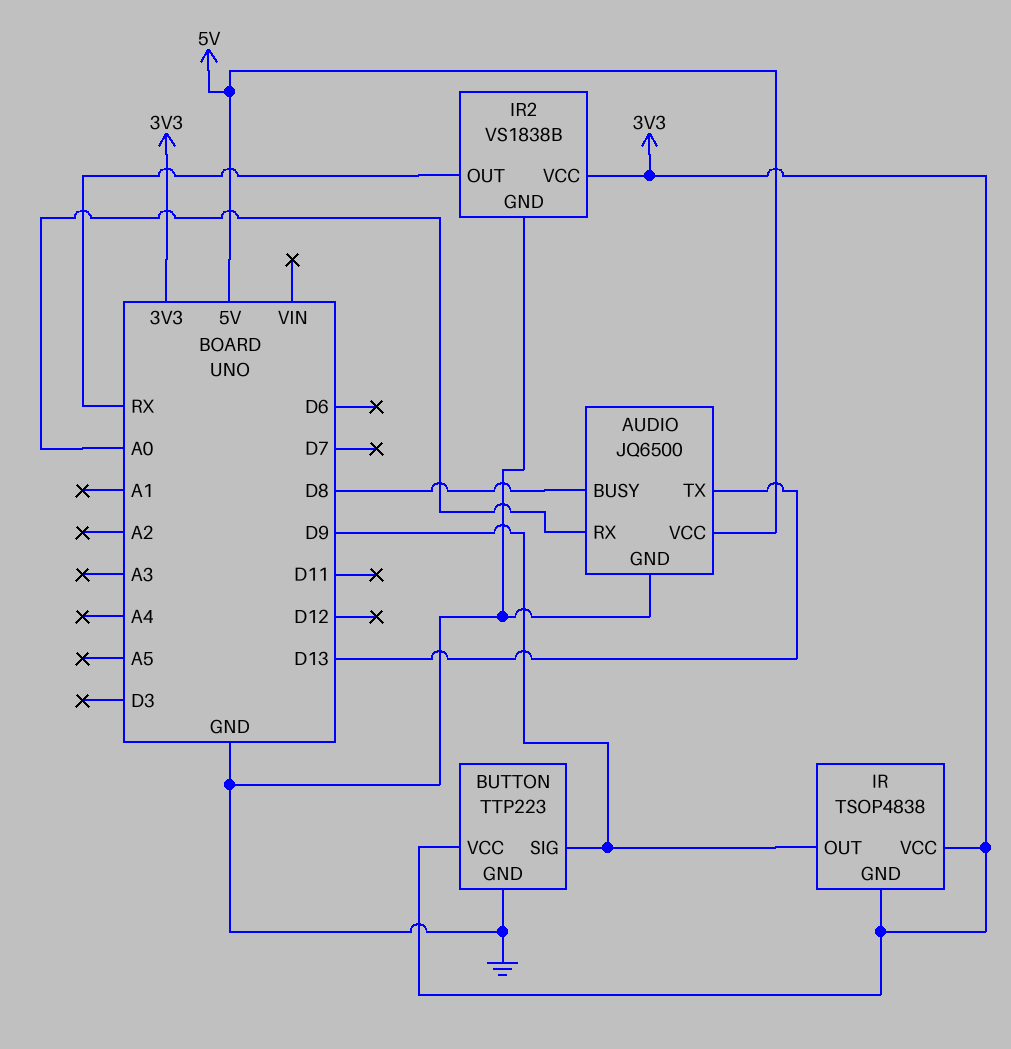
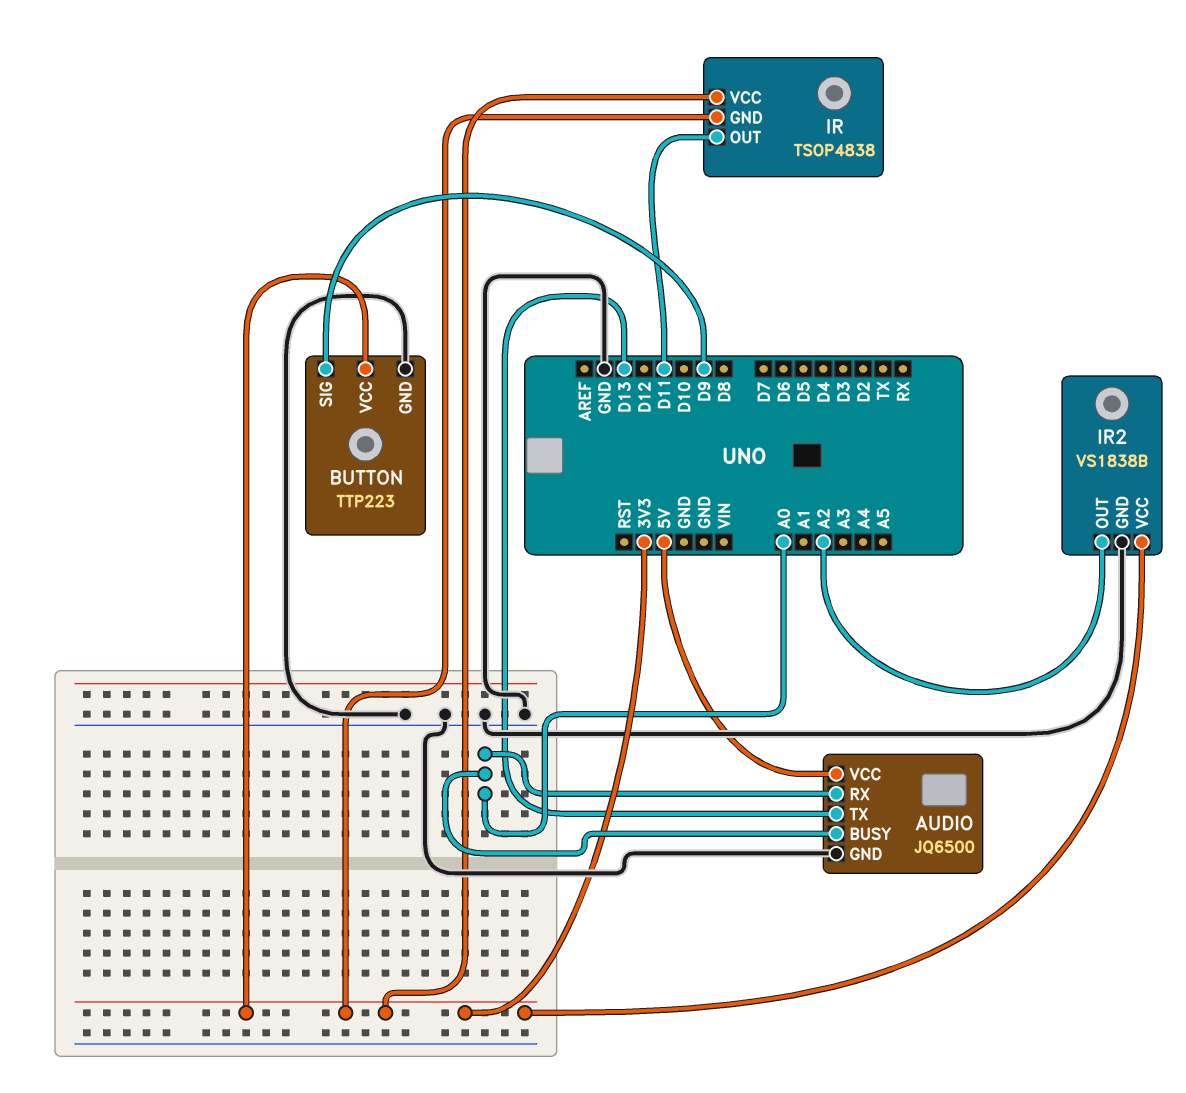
AUDIO pin BUSY: D8 -> A0
IR pin OUT: D9 -> D11
IR2 pin OUT: RX -> A2

